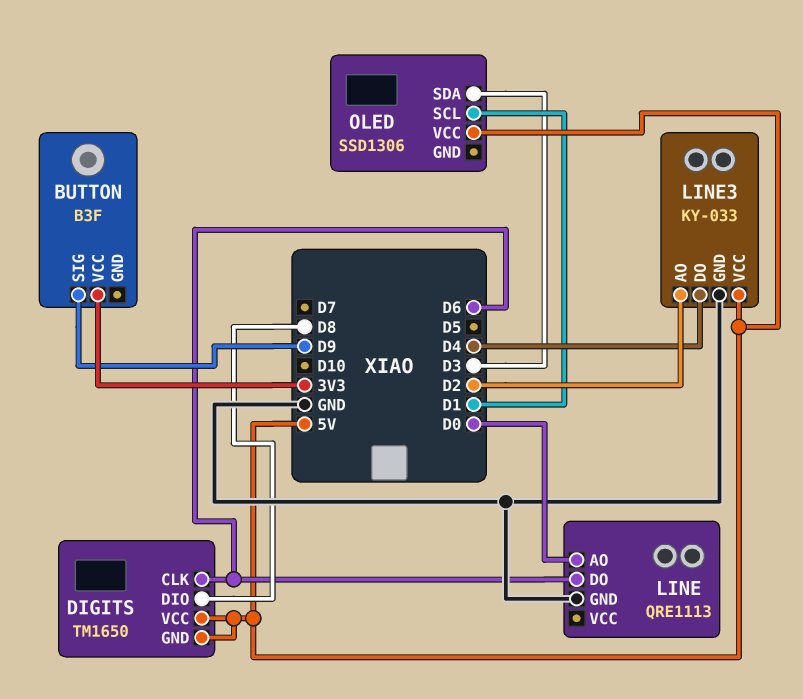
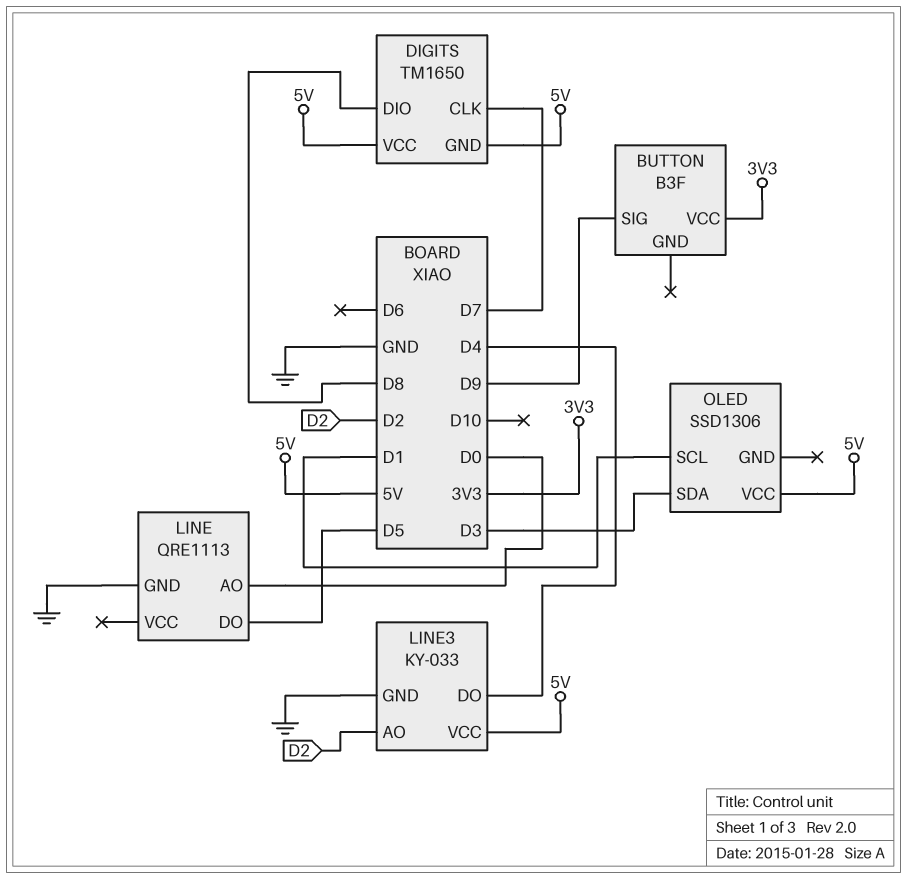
DIGITS pin CLK: D6 -> D7
LINE pin DO: D6 -> D5

